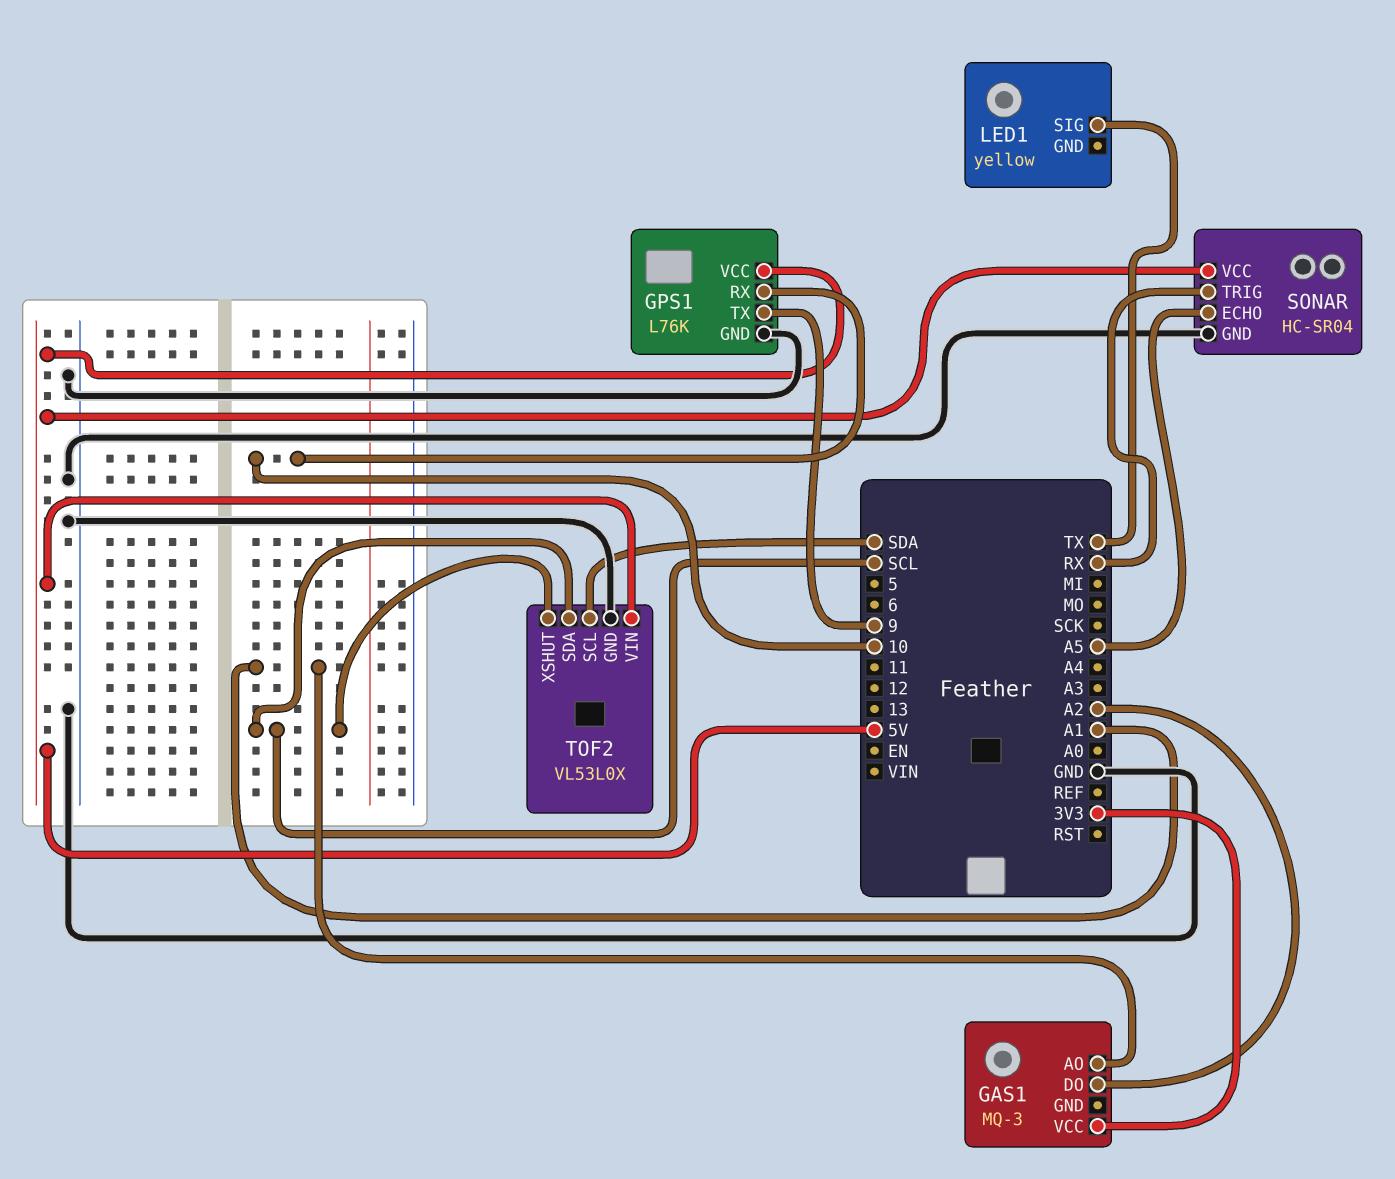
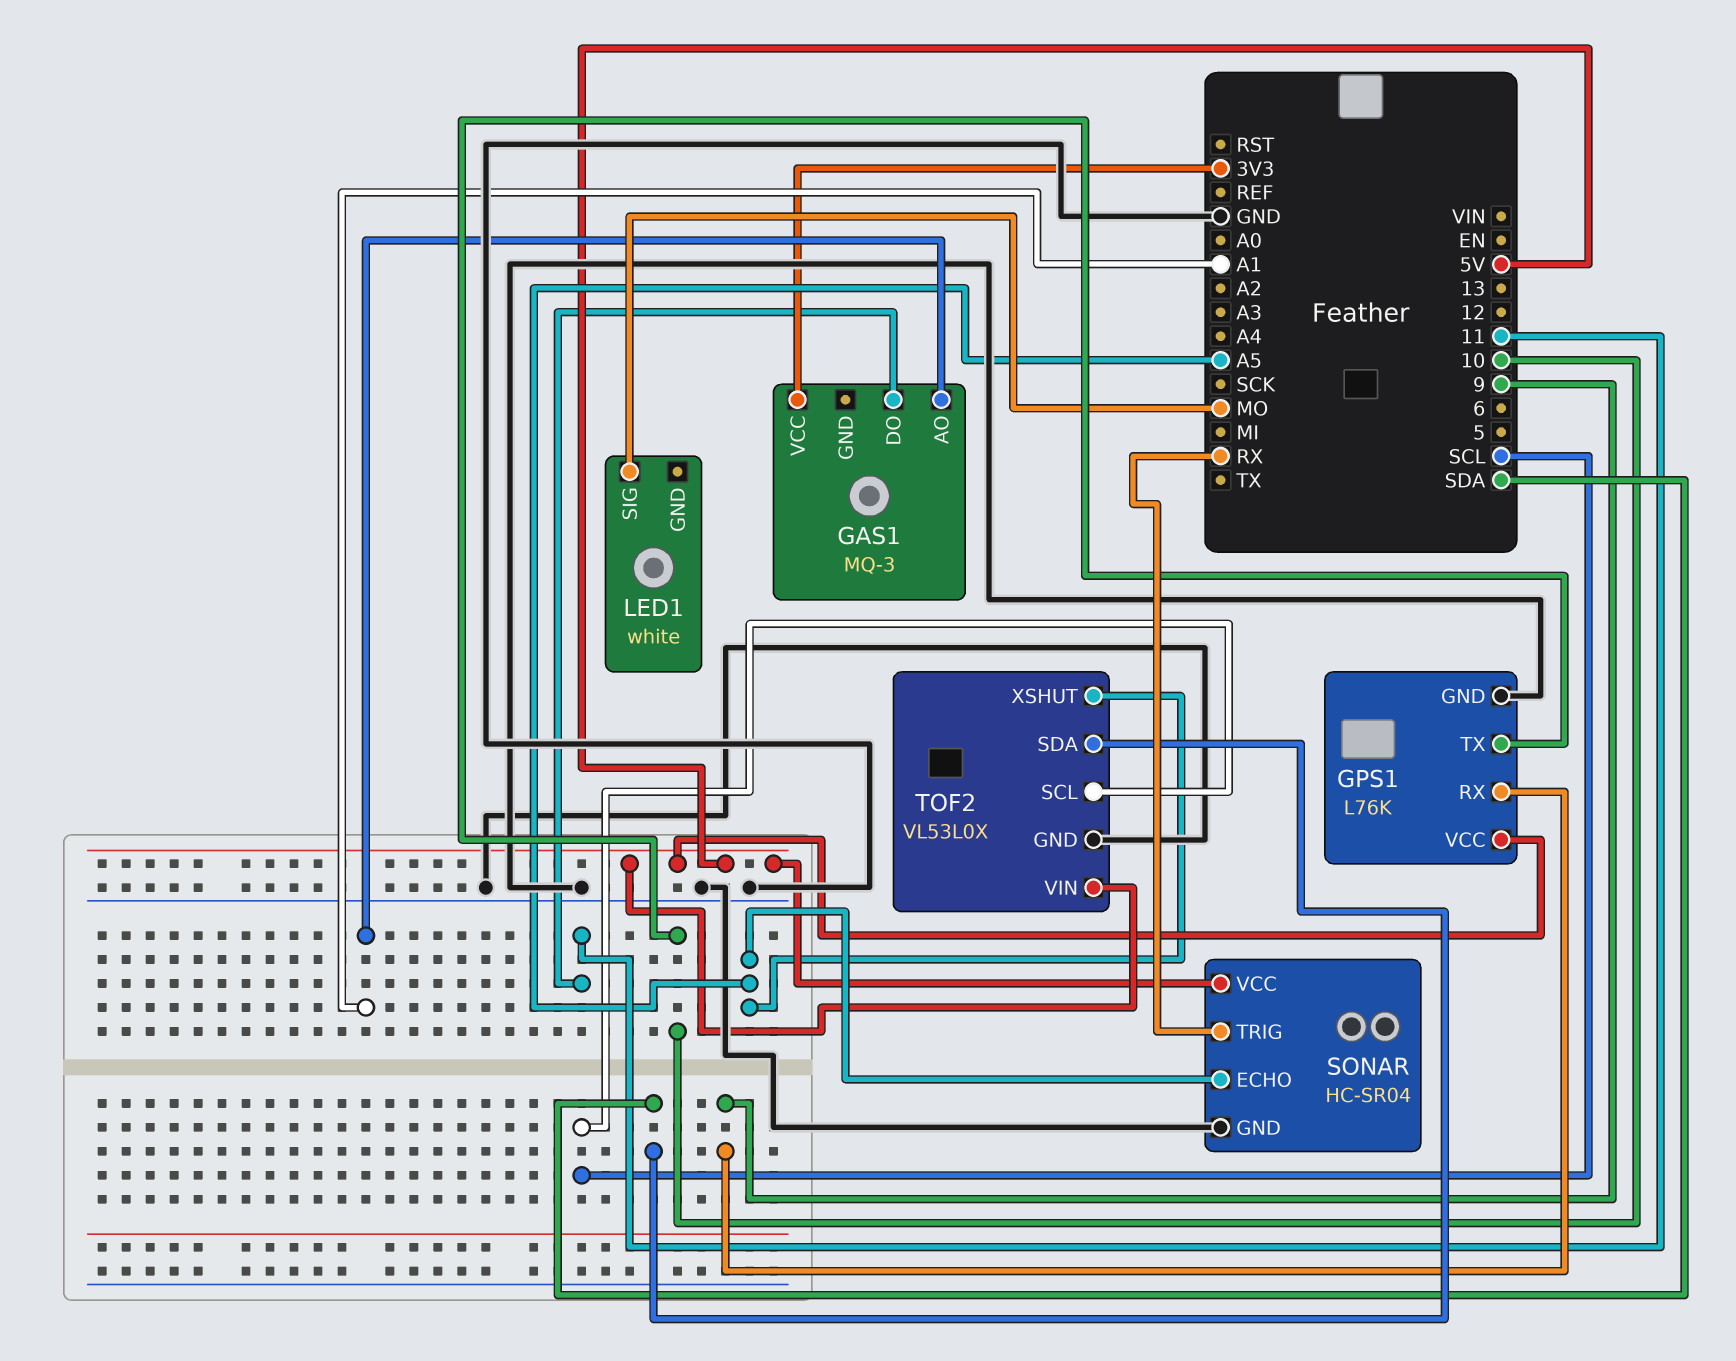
GAS1 pin DO: A2 -> 11
GPS1 pin RX: 10 -> 9
GPS1 pin TX: 9 -> 10
LED1: yellow -> white
LED1 pin SIG: TX -> MO
TOF2 pin SCL: SDA -> SCL
TOF2 pin SDA: SCL -> SDA
TOF2 pin XSHUT: SCL -> A5

